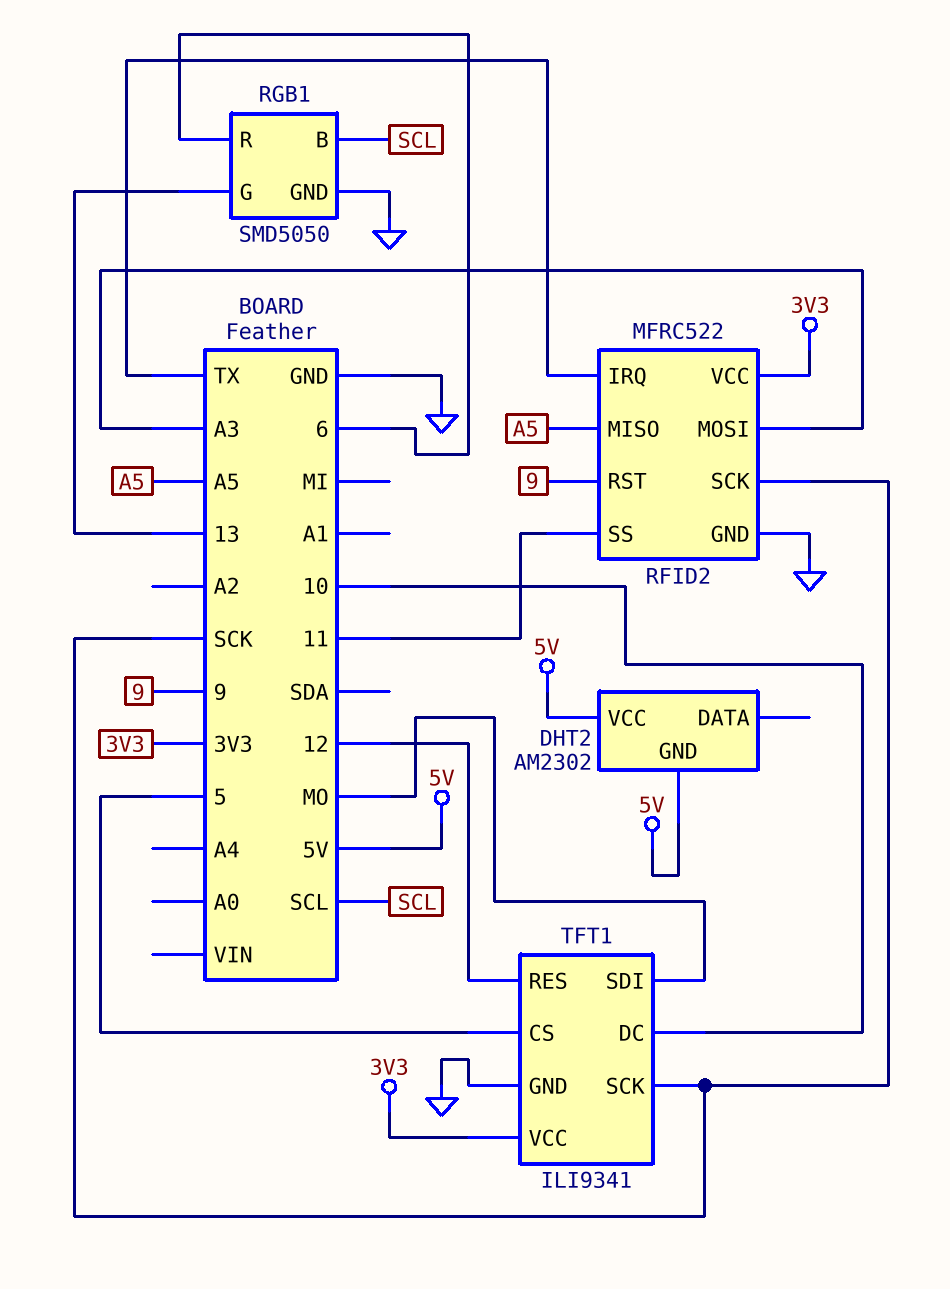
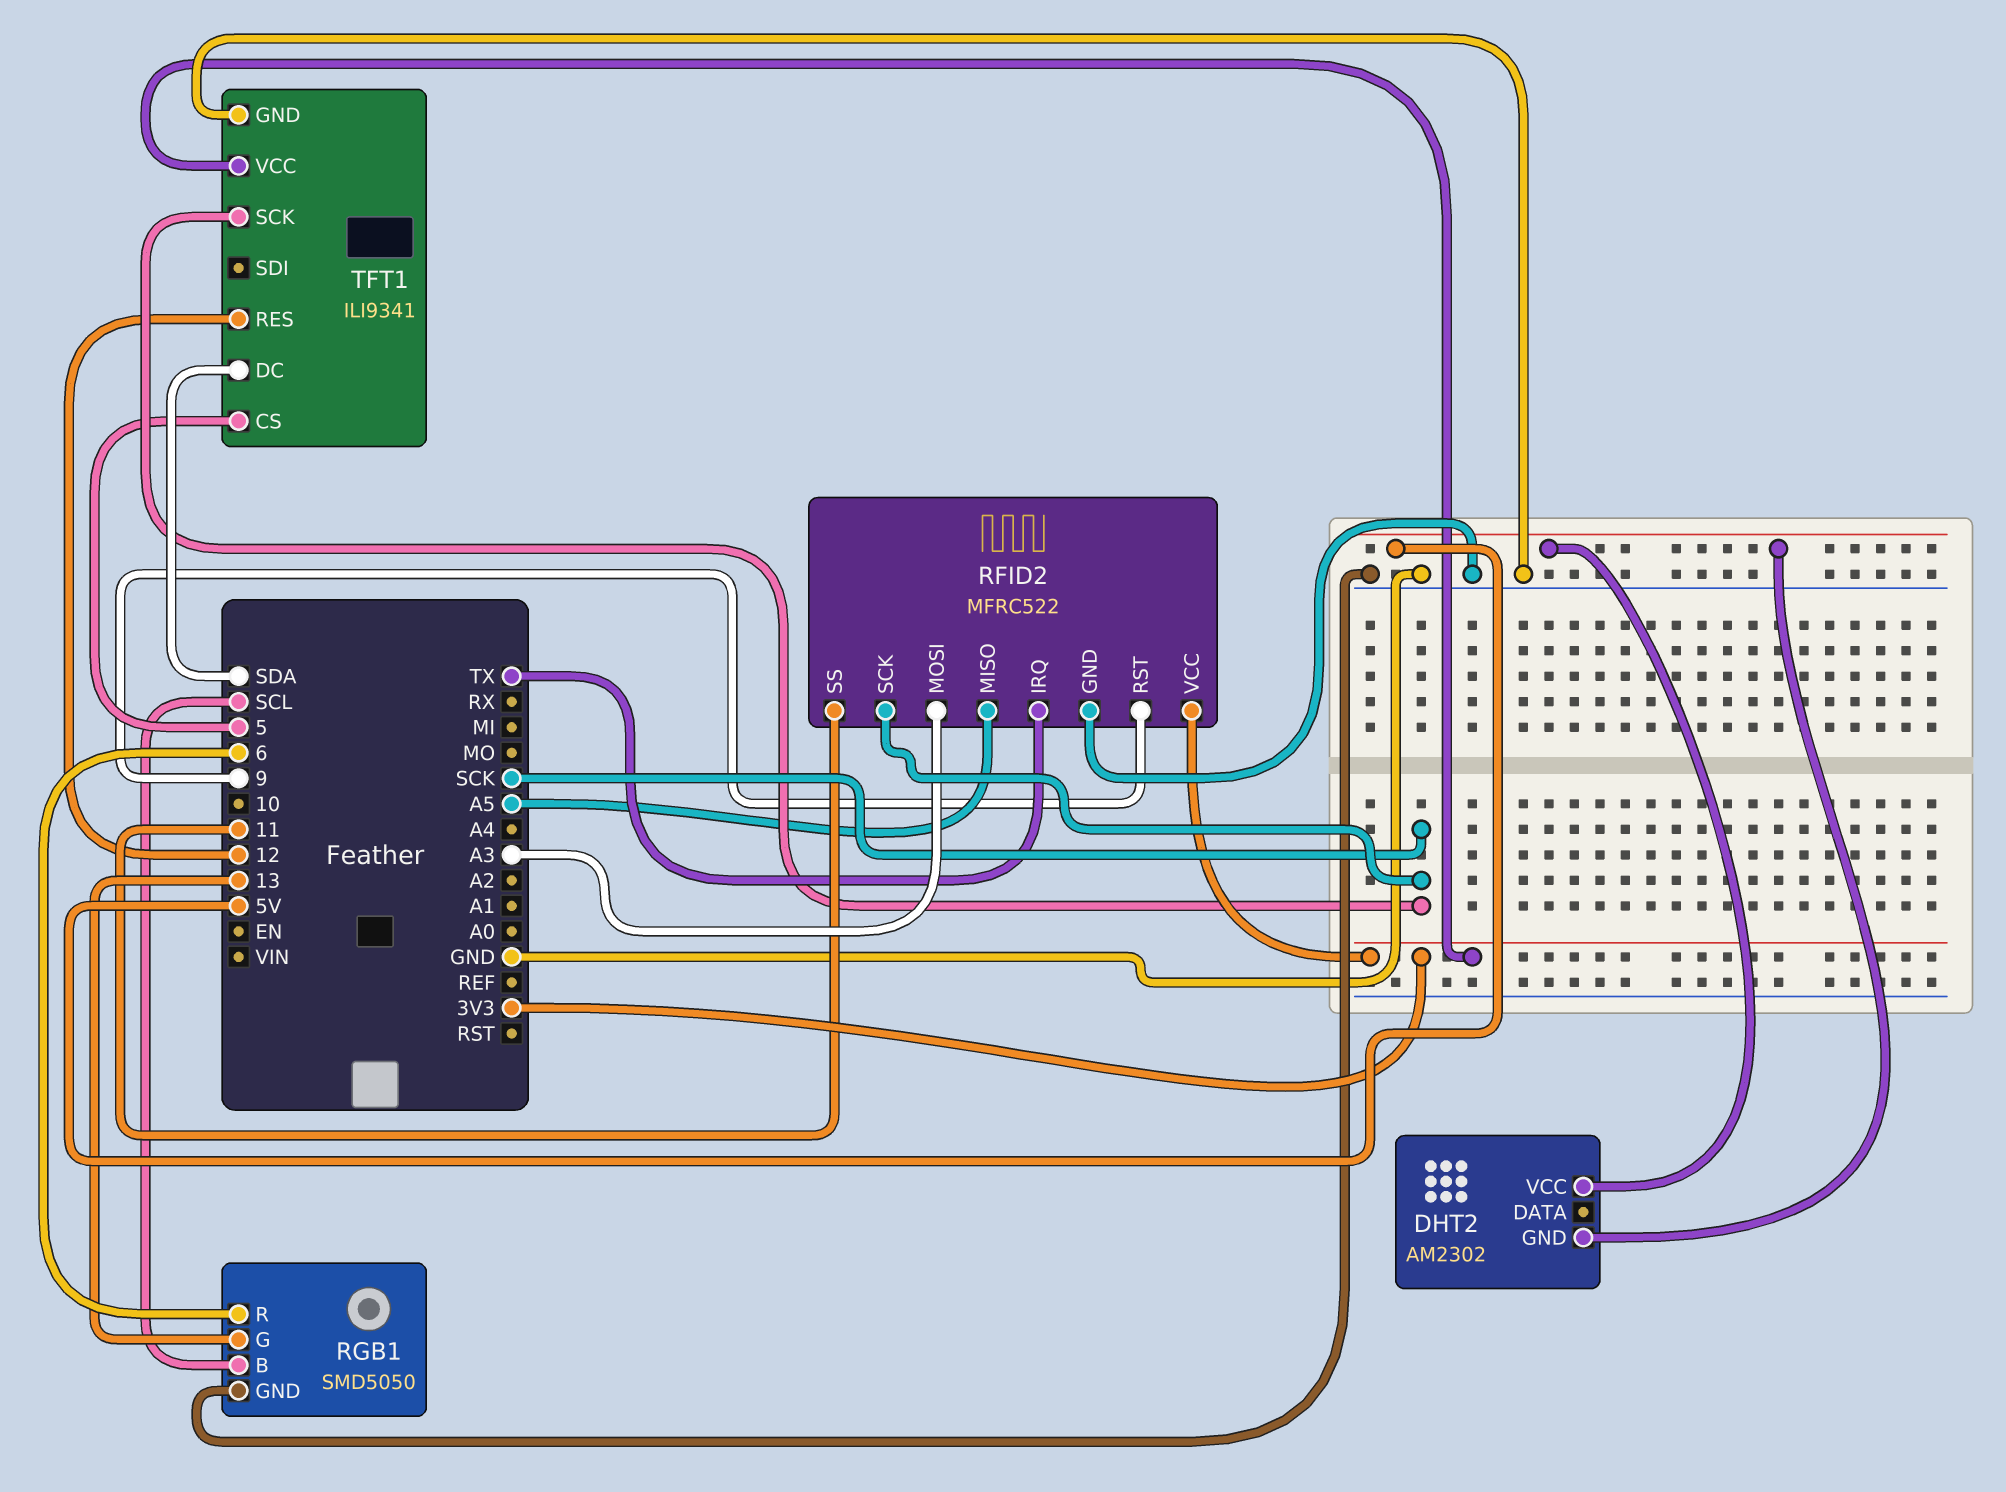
TFT1 pin DC: 10 -> SDA
TFT1 pin SDI: MO -> none

